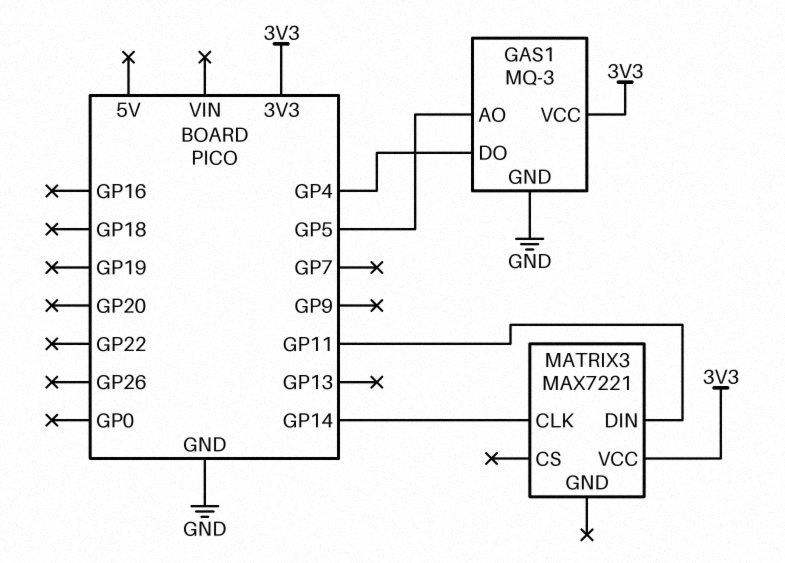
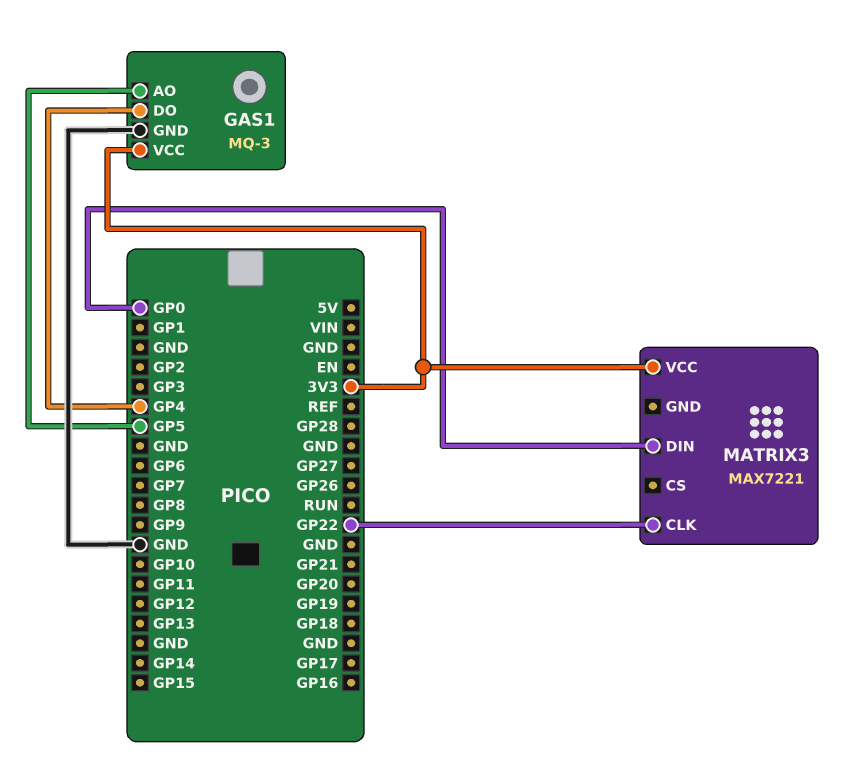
MATRIX3 pin CLK: GP14 -> GP22
MATRIX3 pin DIN: GP11 -> GP0

